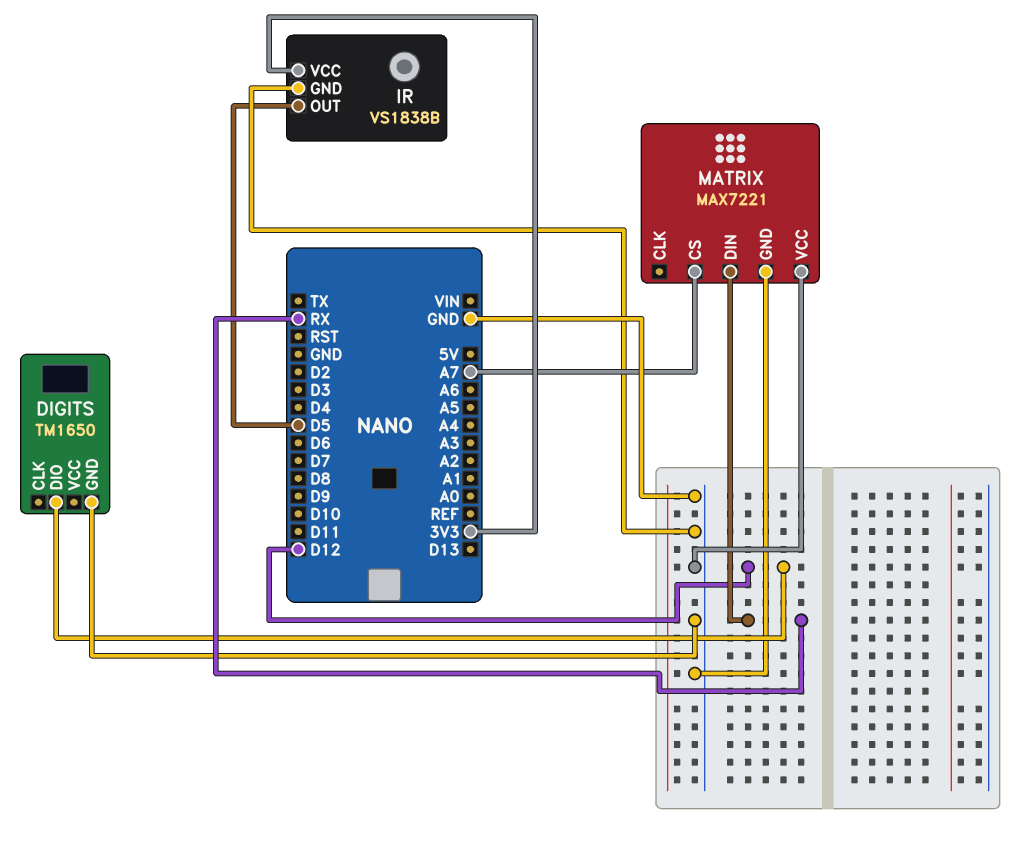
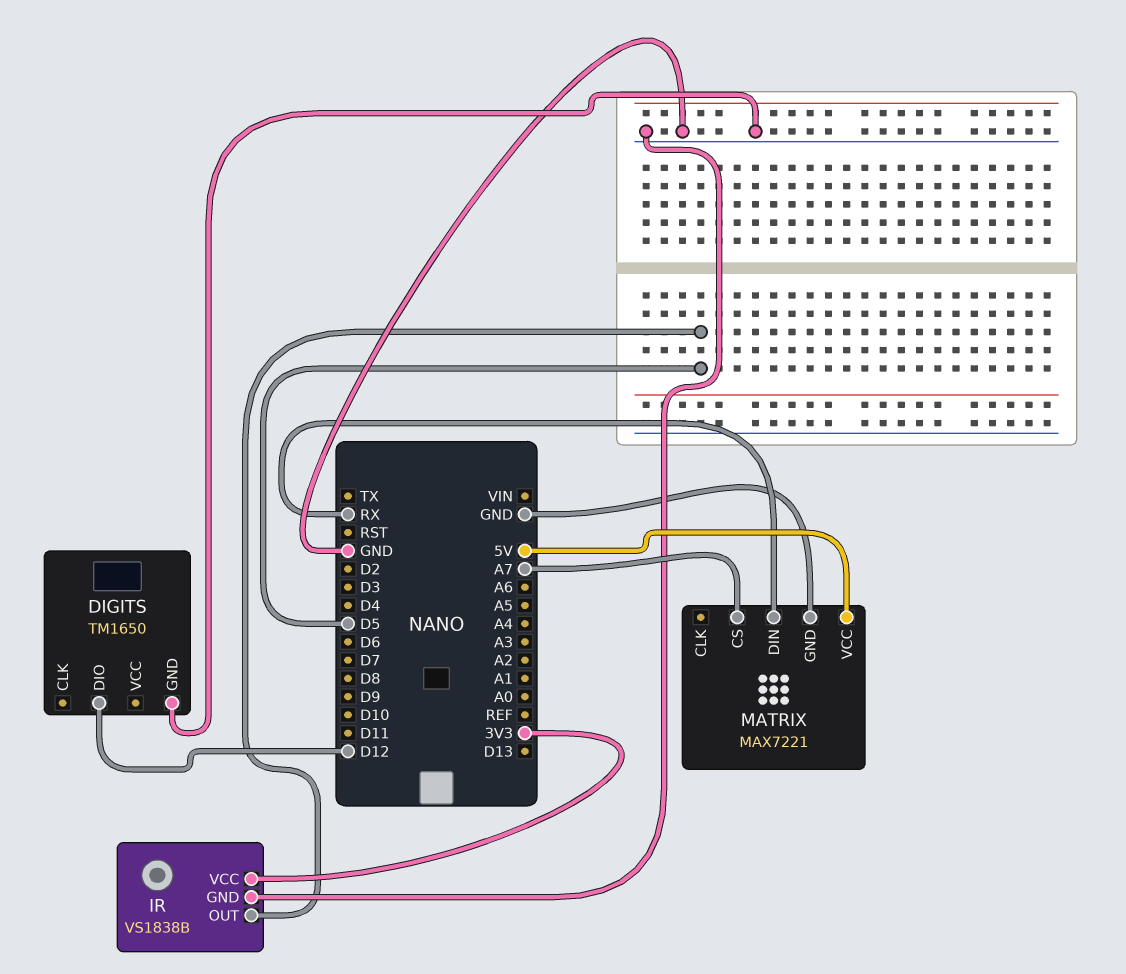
MATRIX pin VCC: GND -> 5V

